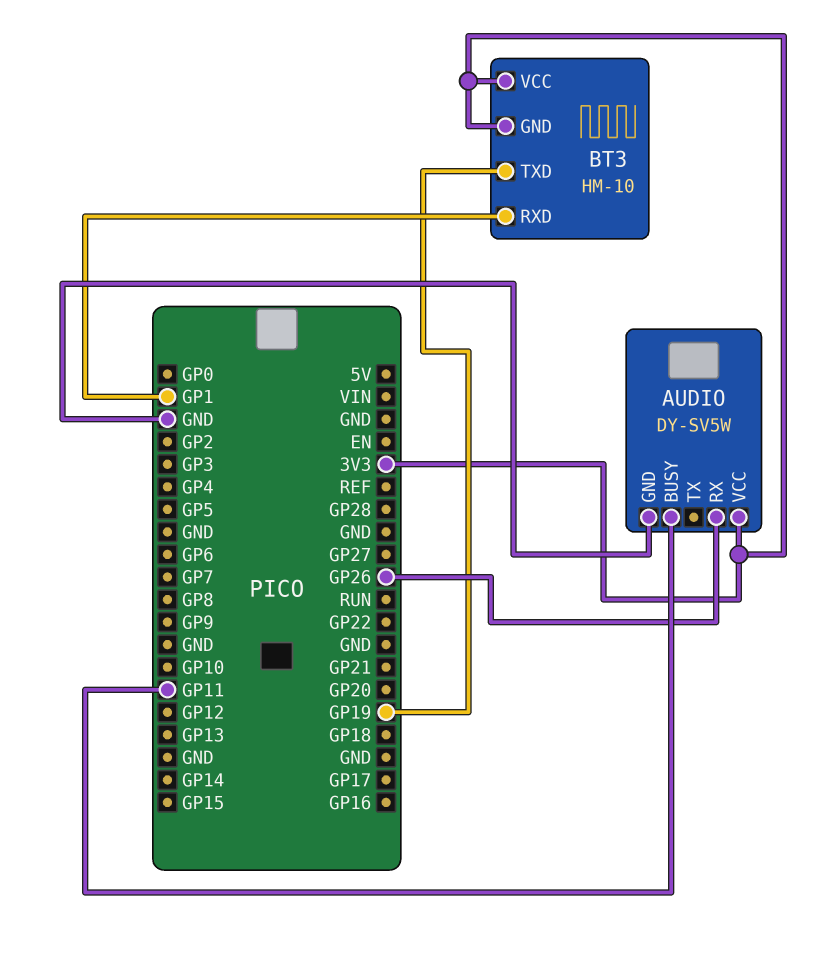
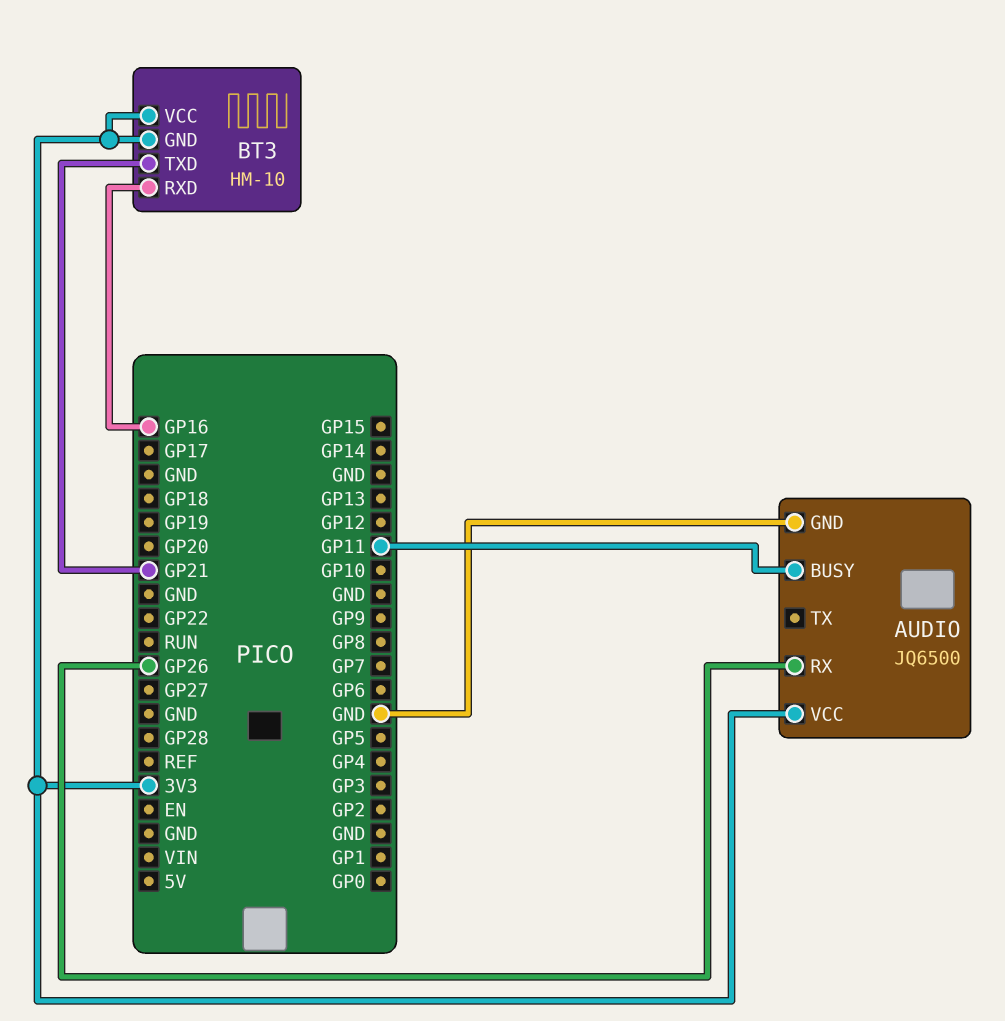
AUDIO: DY-SV5W -> JQ6500
BT3 pin RXD: GP1 -> GP16
BT3 pin TXD: GP19 -> GP21

